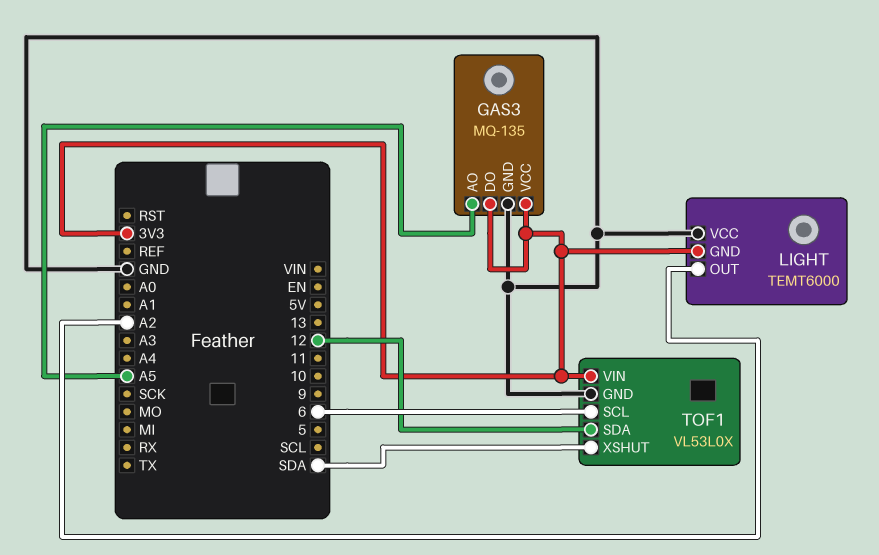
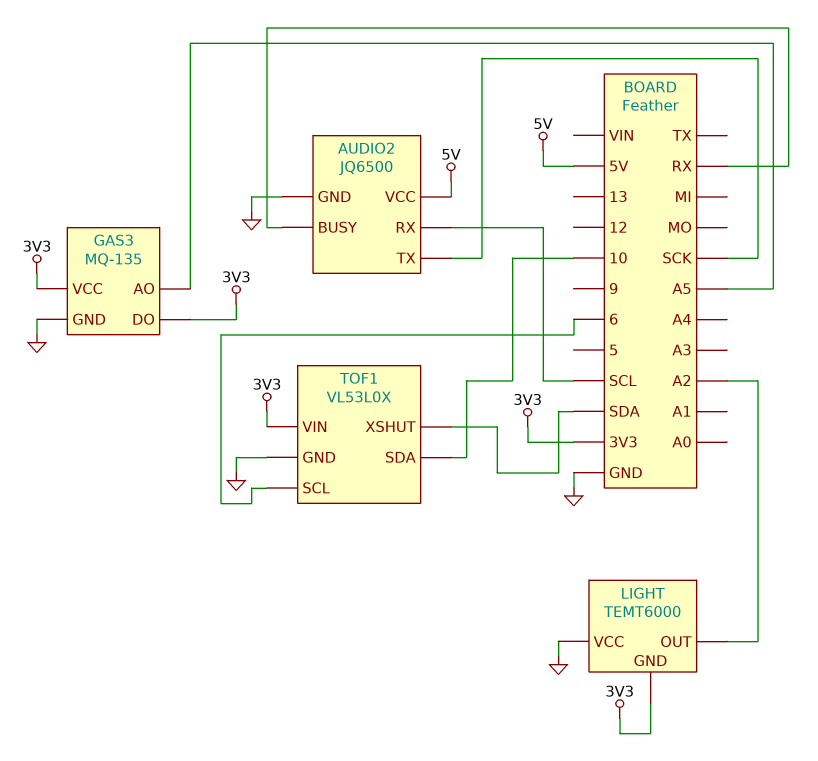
AUDIO2: none -> JQ6500
AUDIO2 pin BUSY: none -> RX
AUDIO2 pin GND: none -> GND
AUDIO2 pin RX: none -> SCL
AUDIO2 pin TX: none -> SCK
AUDIO2 pin VCC: none -> 5V
TOF1 pin SDA: 12 -> 10

